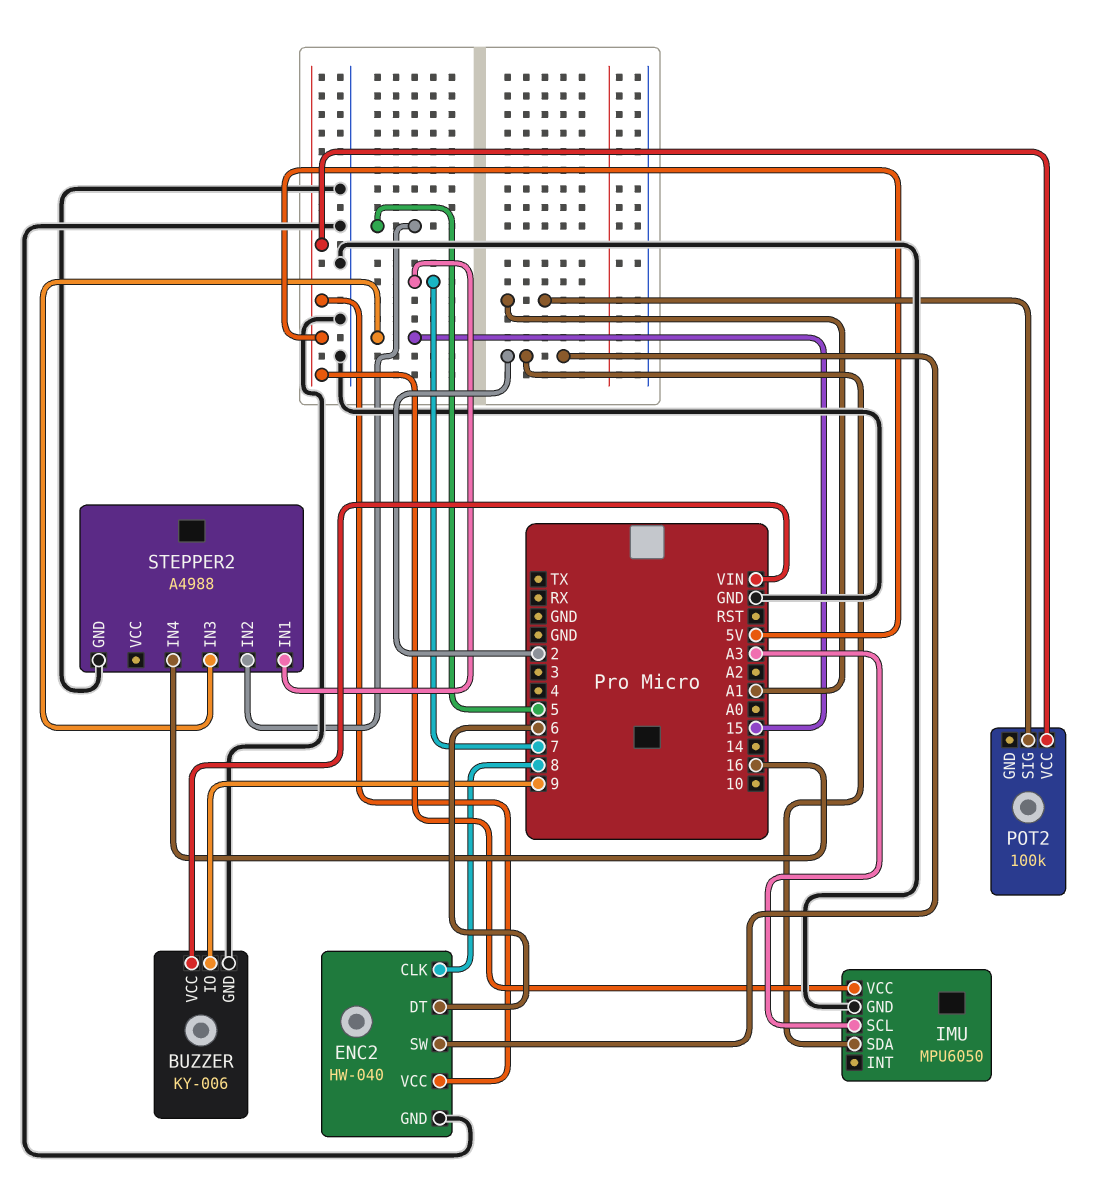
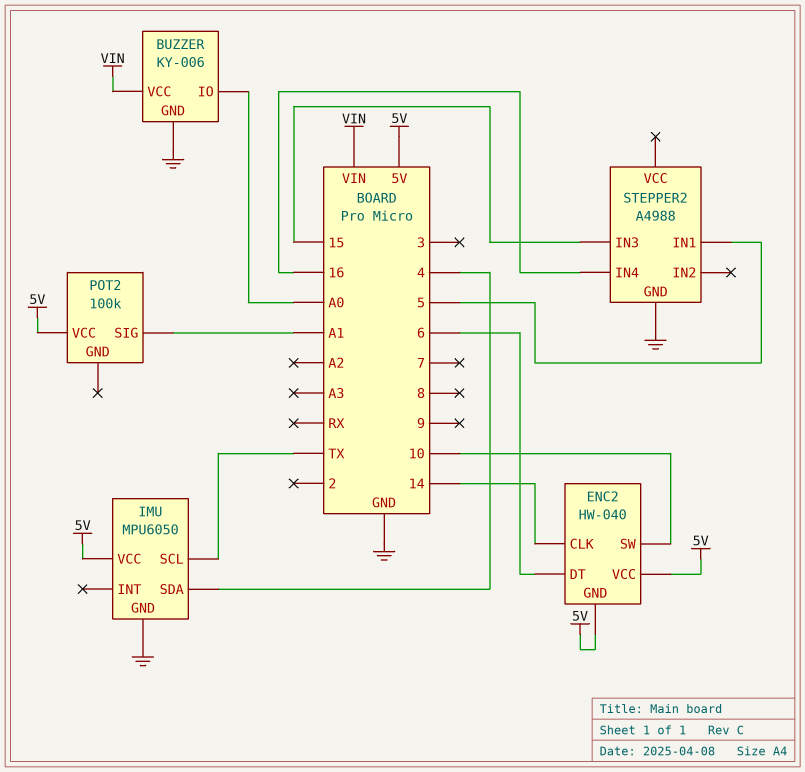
BUZZER pin IO: 9 -> A0
ENC2 pin CLK: 8 -> 14
ENC2 pin GND: GND -> 5V
ENC2 pin SW: 2 -> 10
IMU pin SCL: A3 -> TX
IMU pin SDA: 2 -> 4
STEPPER2 pin IN1: 7 -> 5
STEPPER2 pin IN2: 5 -> none

